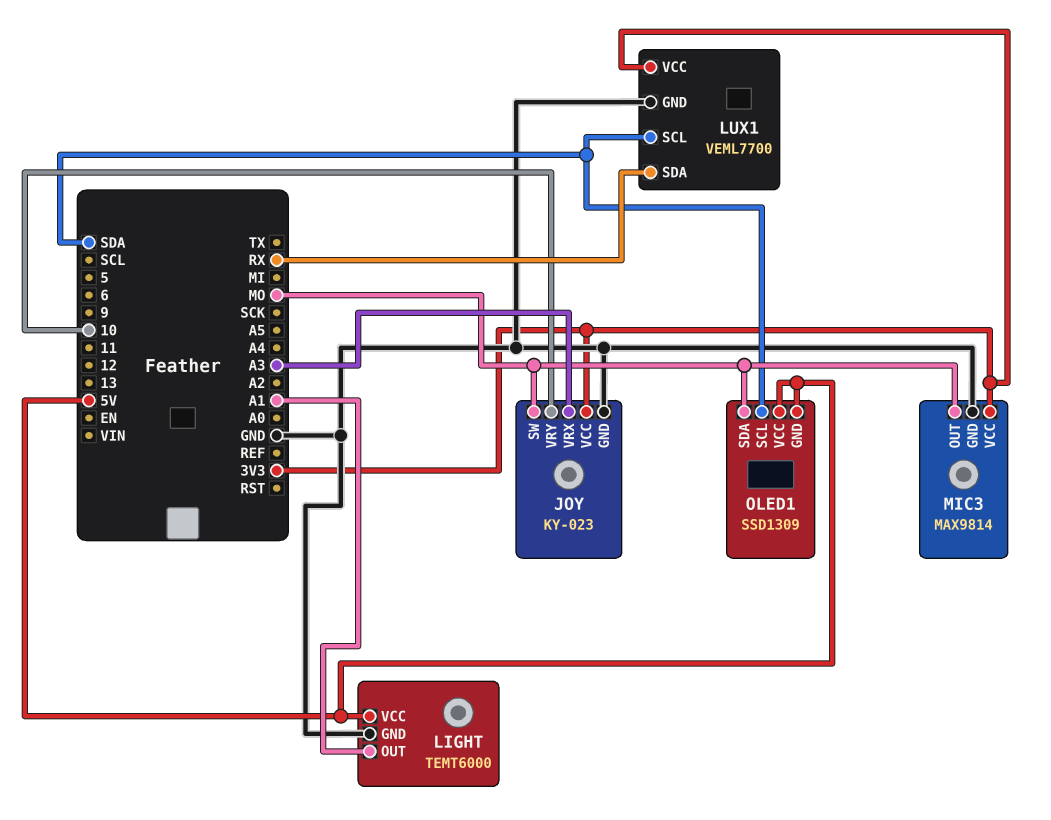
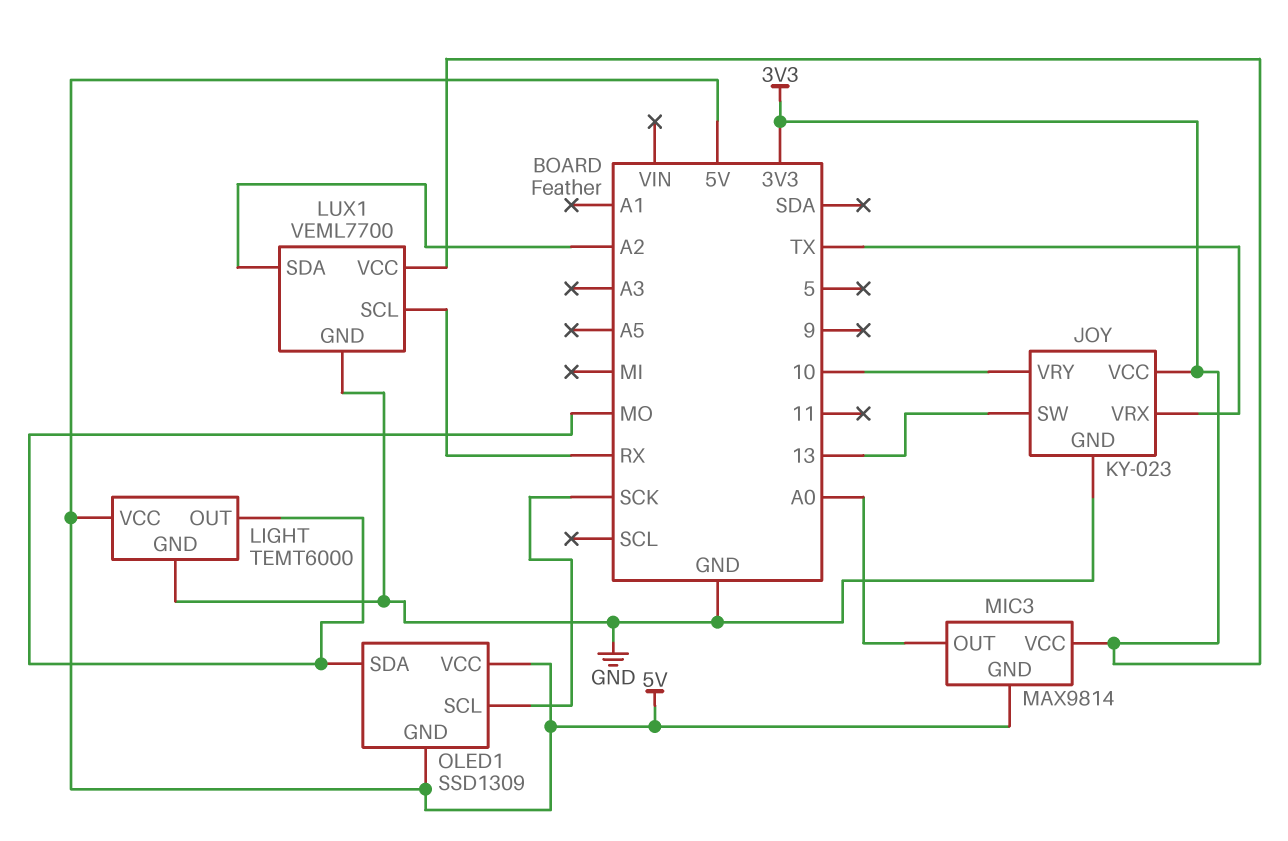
JOY pin SW: MO -> 13
JOY pin VRX: A3 -> TX
LIGHT pin OUT: A1 -> MO
LUX1 pin SCL: SDA -> RX
LUX1 pin SDA: RX -> A2
MIC3 pin GND: GND -> 5V
MIC3 pin OUT: MO -> A0
OLED1 pin SCL: SDA -> SCK

